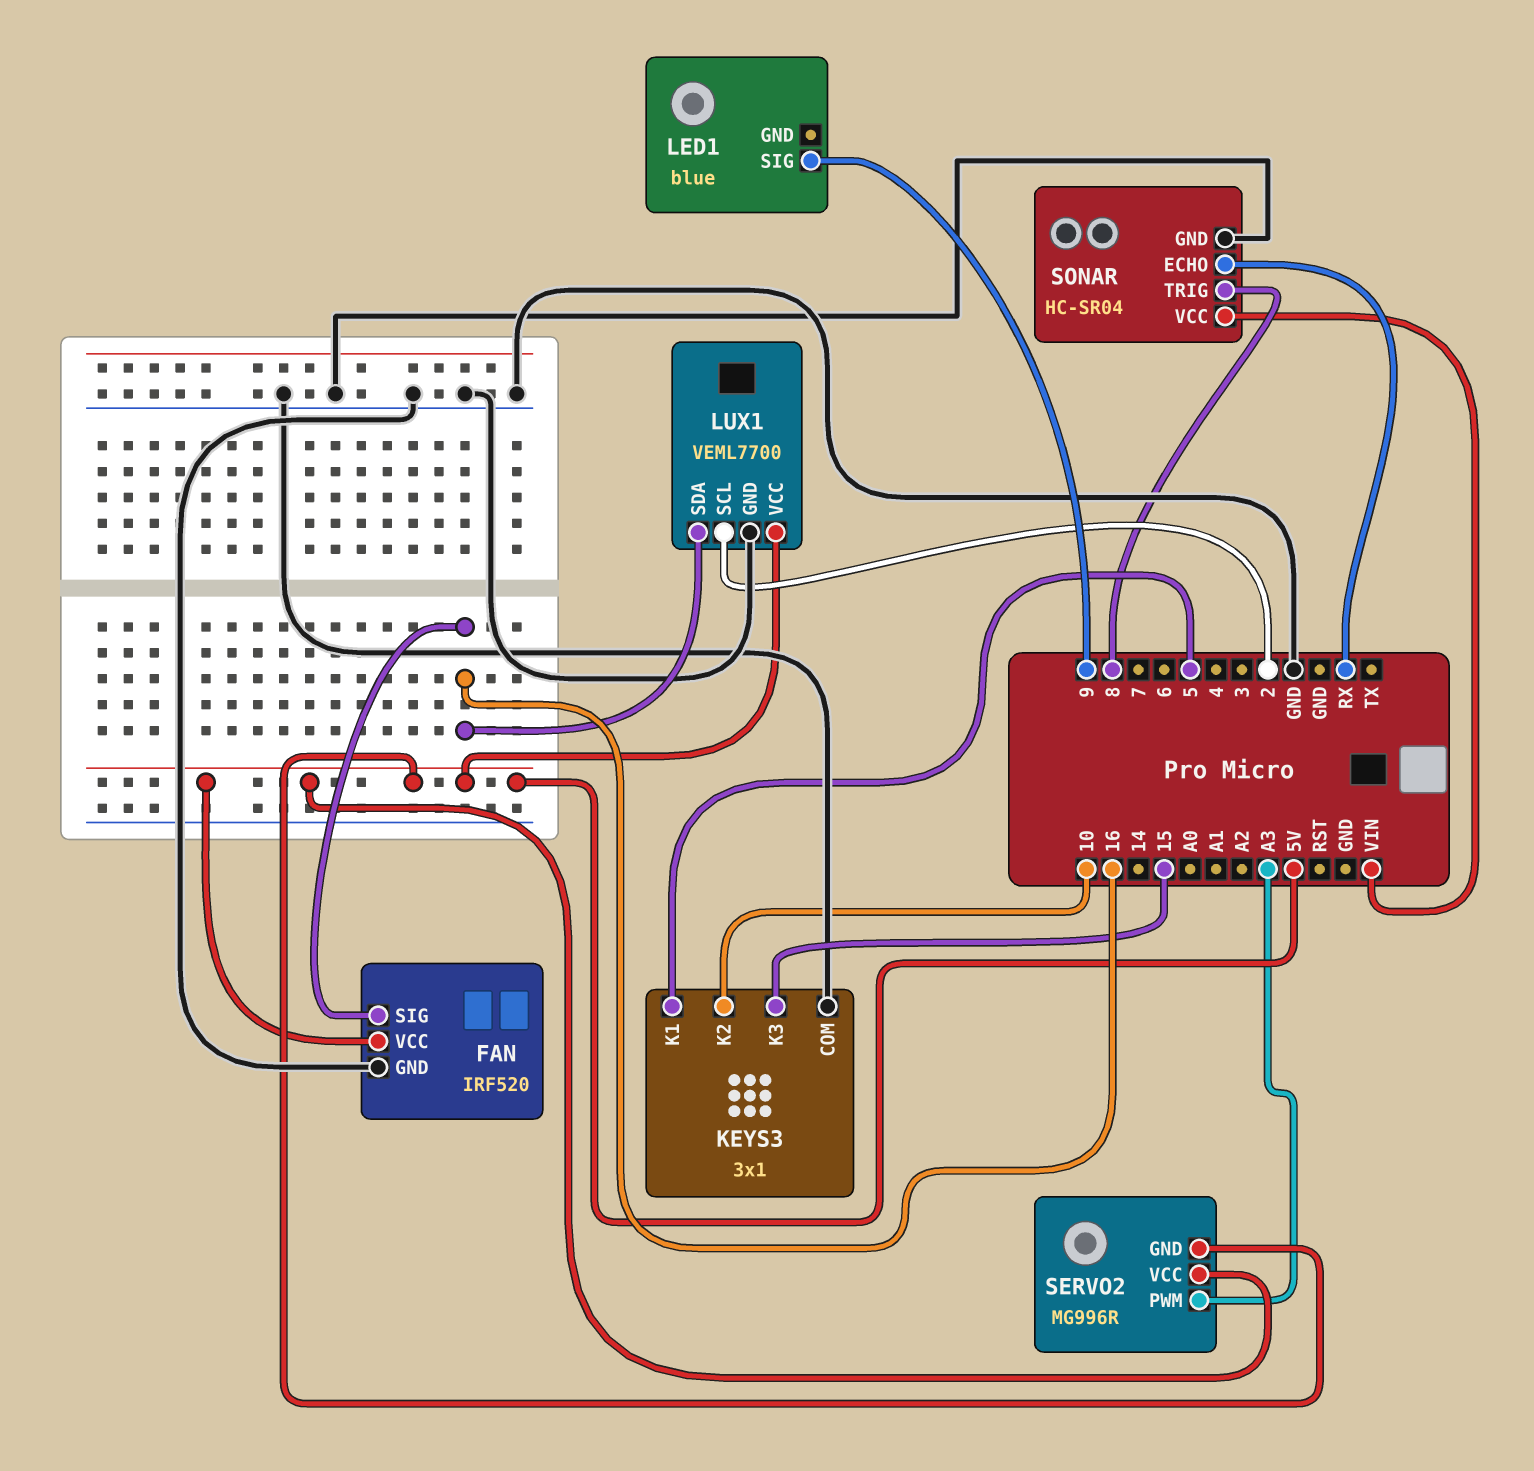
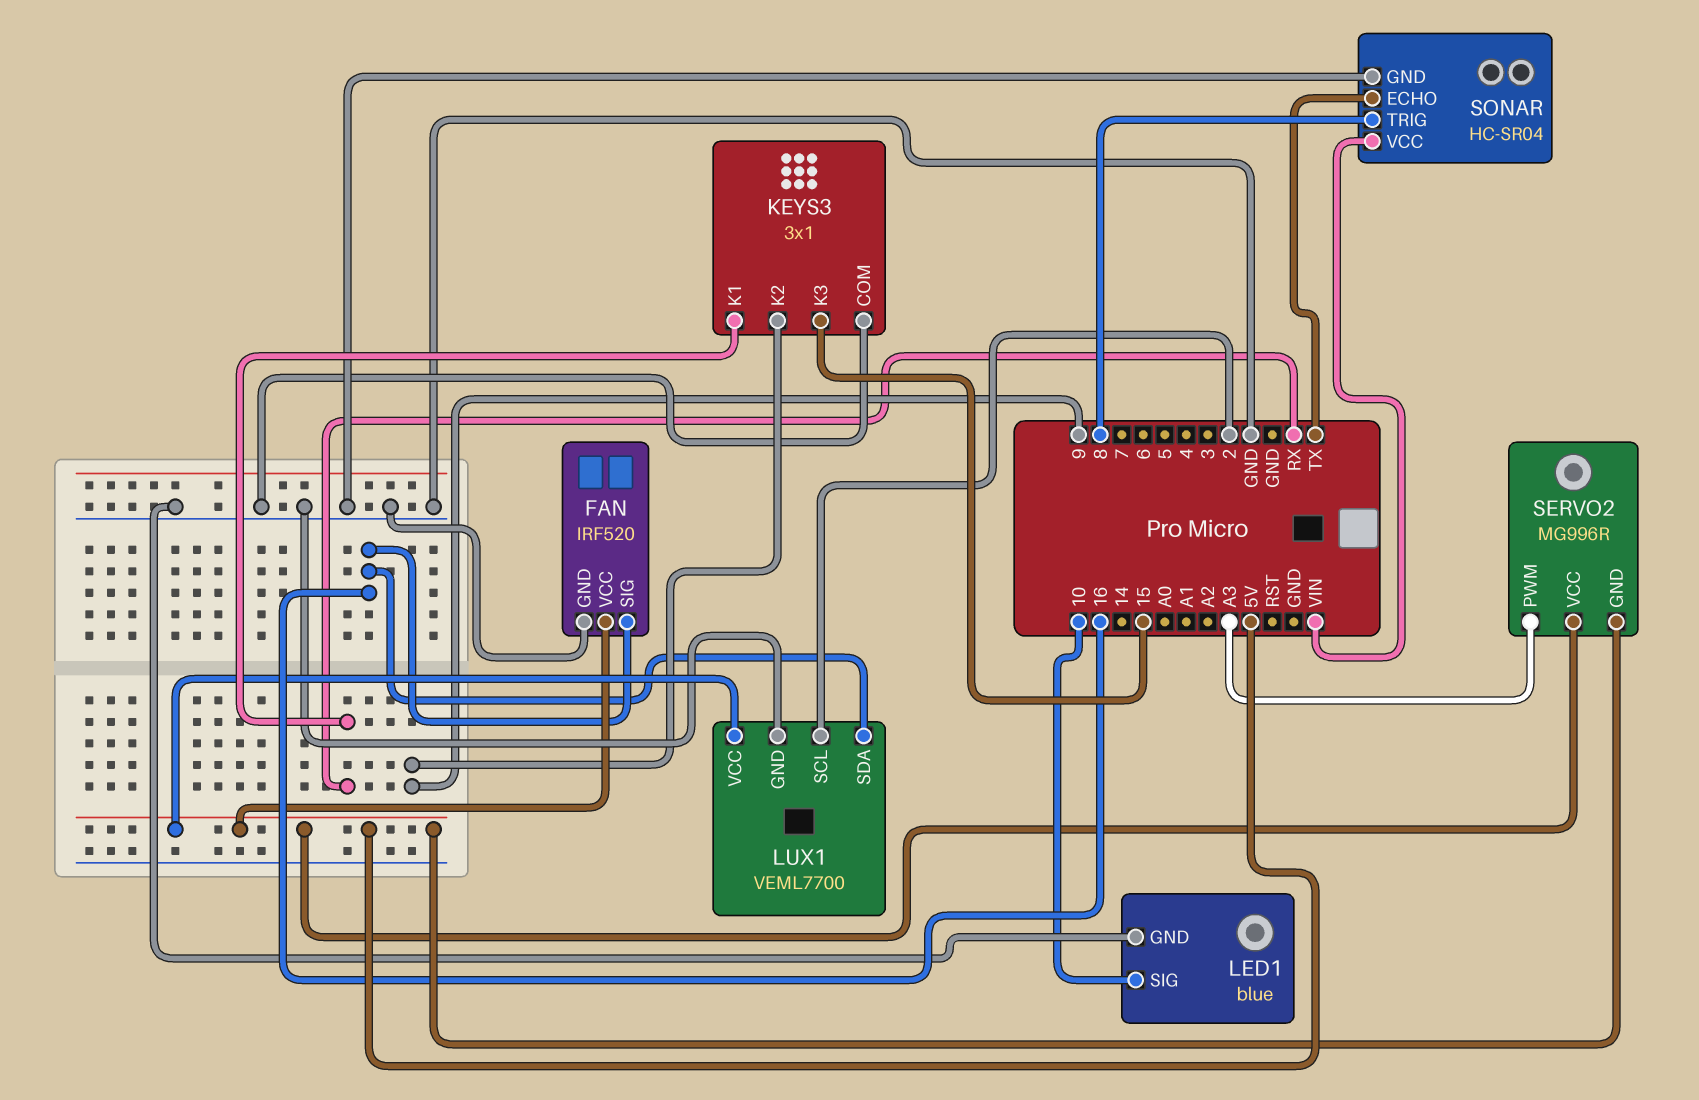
KEYS3 pin K1: 5 -> RX
KEYS3 pin K2: 10 -> 9
LED1 pin GND: none -> GND
LED1 pin SIG: 9 -> 10
SONAR pin ECHO: RX -> TX

